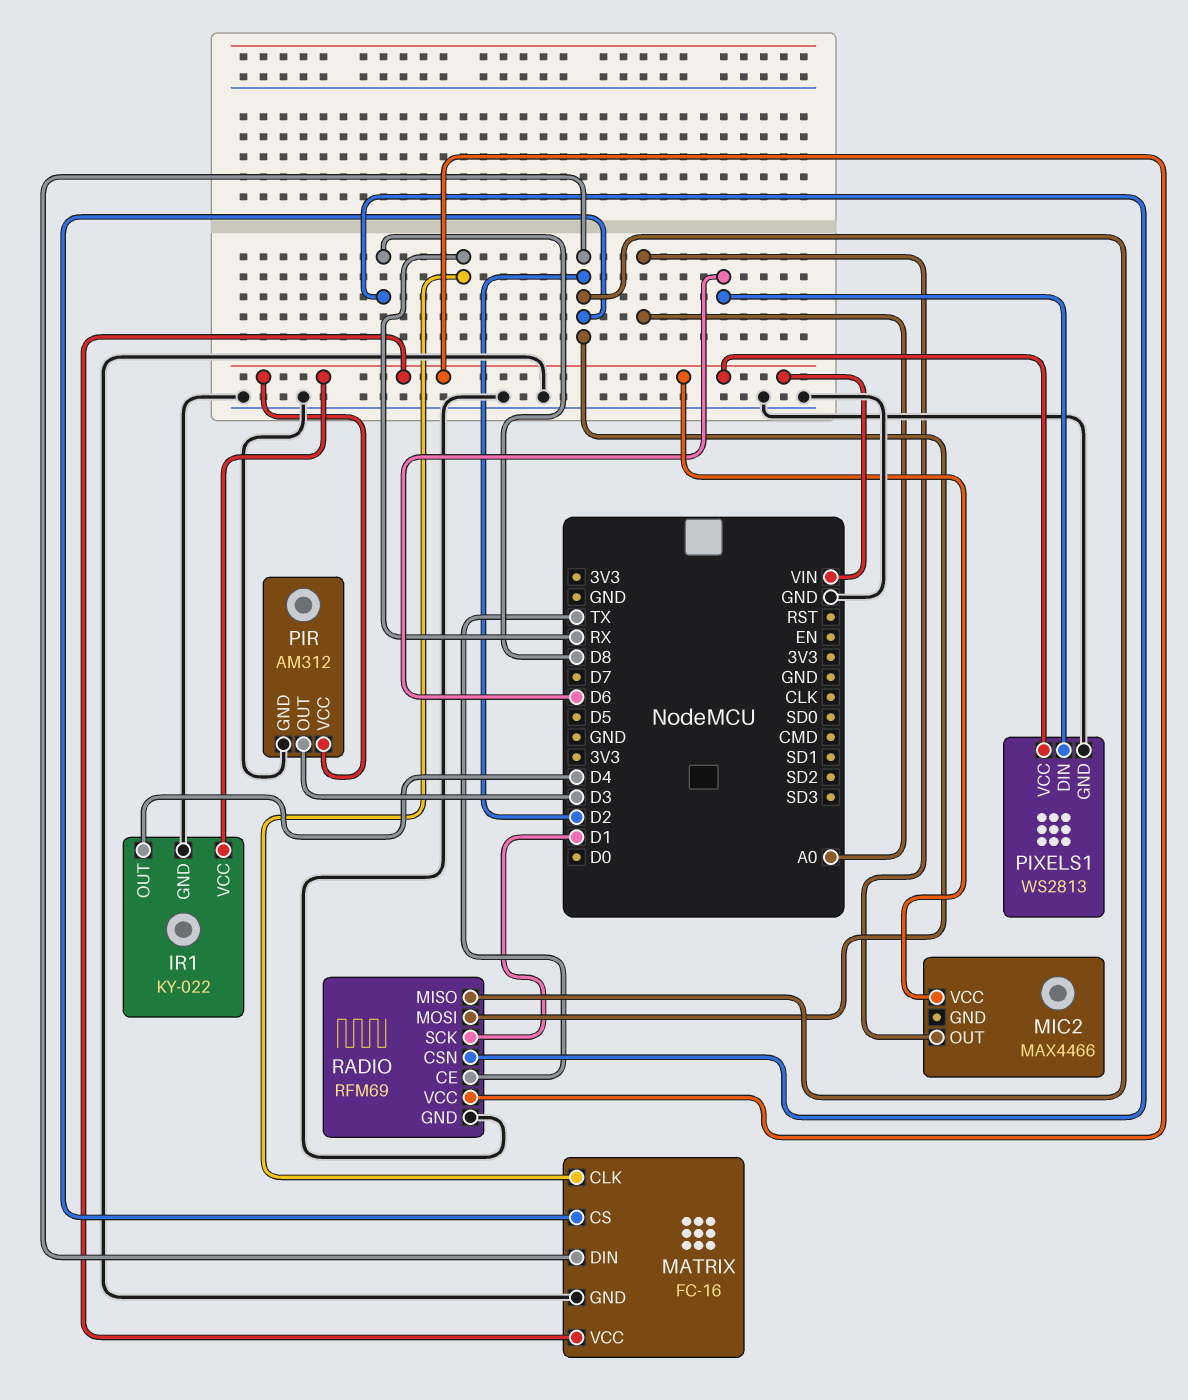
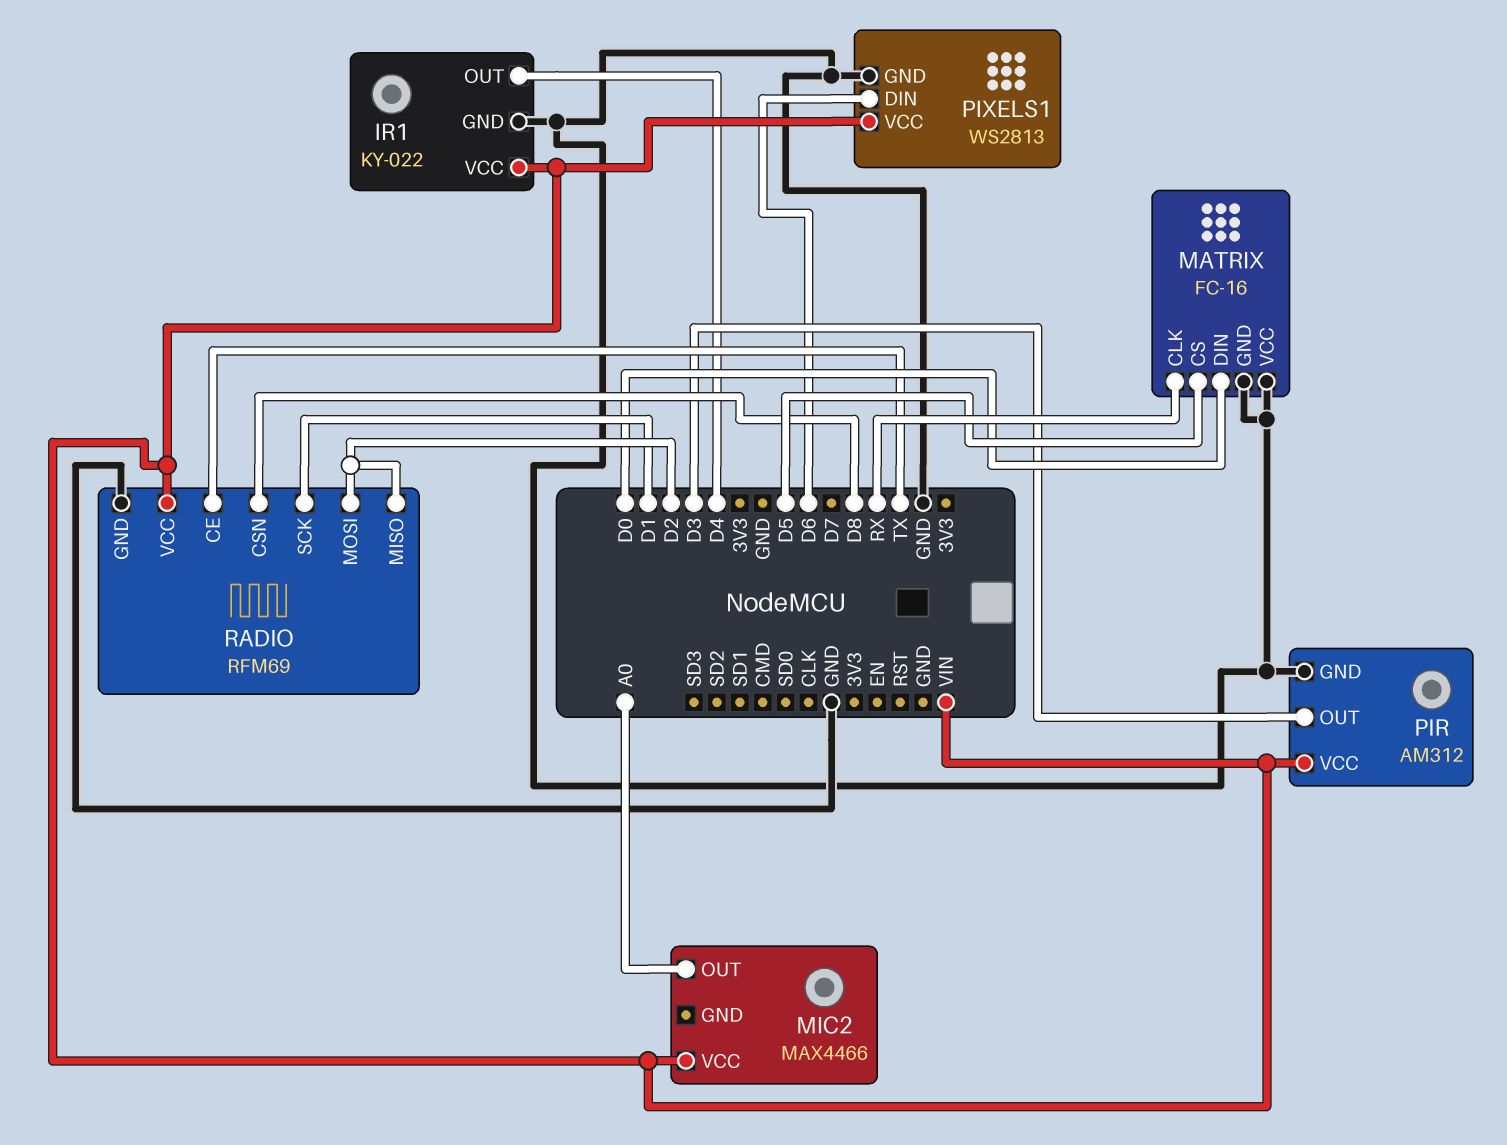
MATRIX pin CS: D2 -> D5
MATRIX pin DIN: D2 -> D0
MATRIX pin VCC: VIN -> GND

